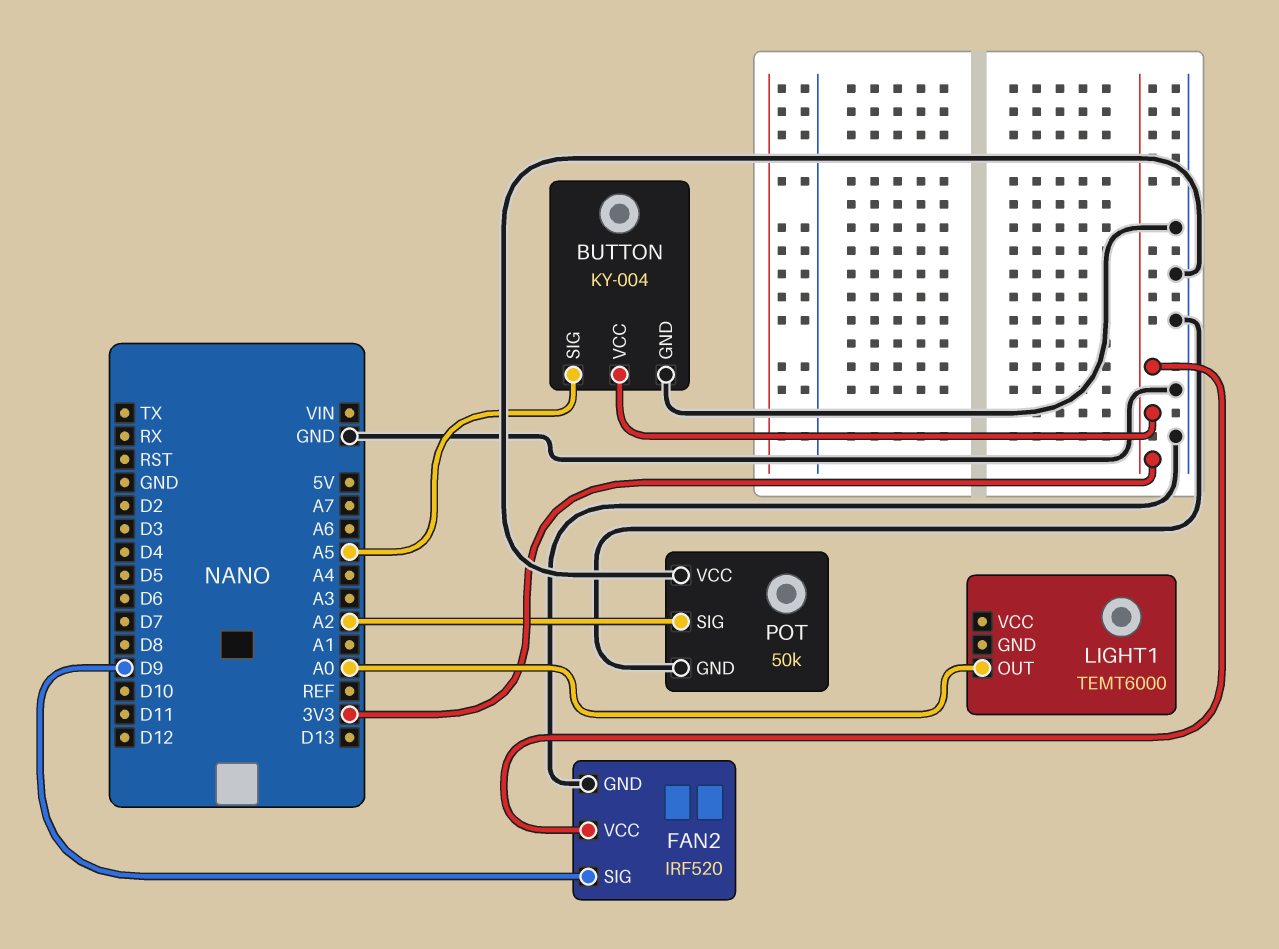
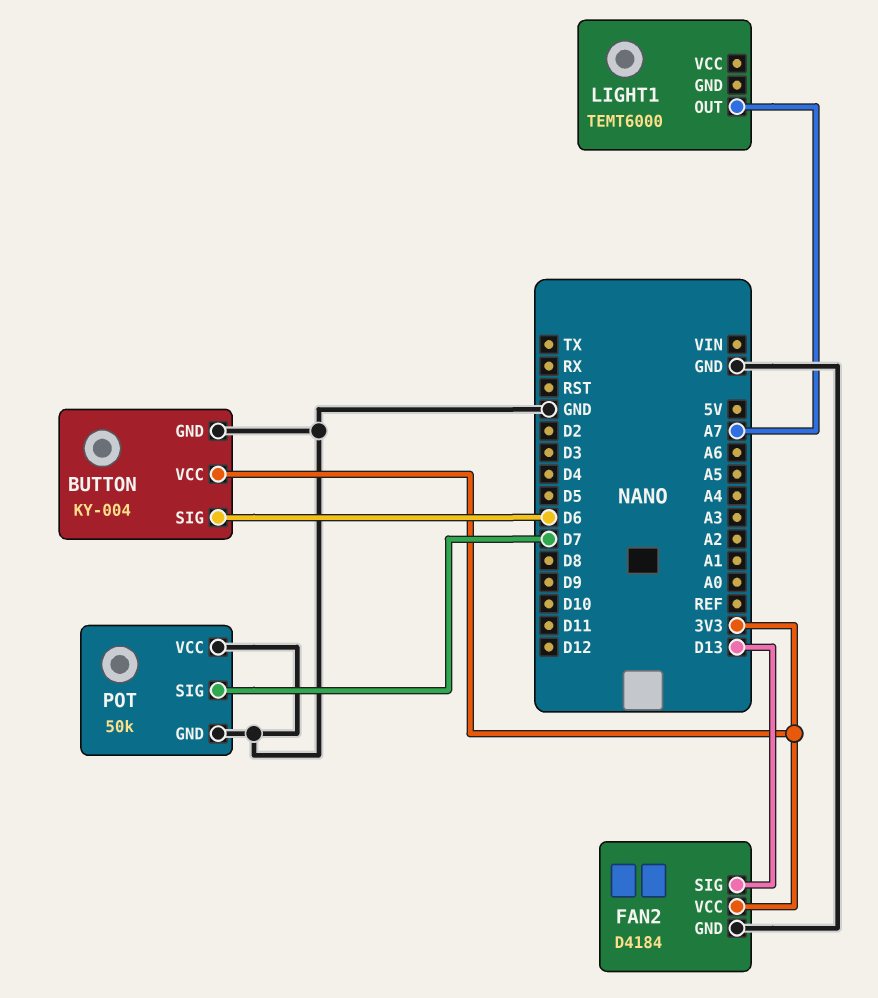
BUTTON pin SIG: A5 -> D6
FAN2: IRF520 -> D4184
FAN2 pin SIG: D9 -> D13
LIGHT1 pin OUT: A0 -> A7
POT pin SIG: A2 -> D7

